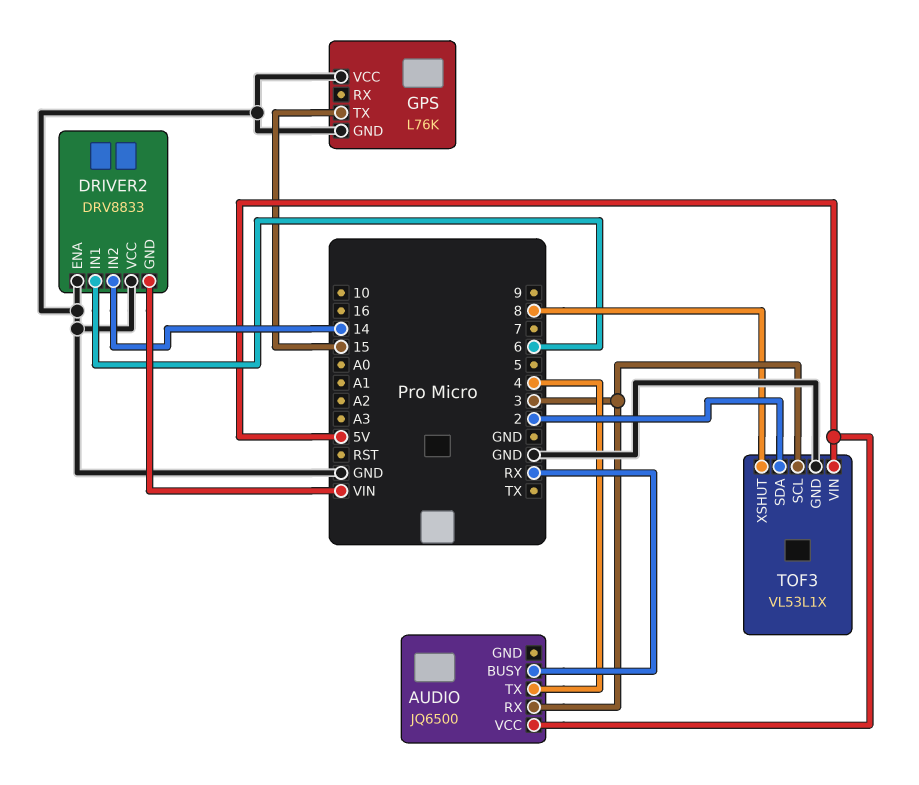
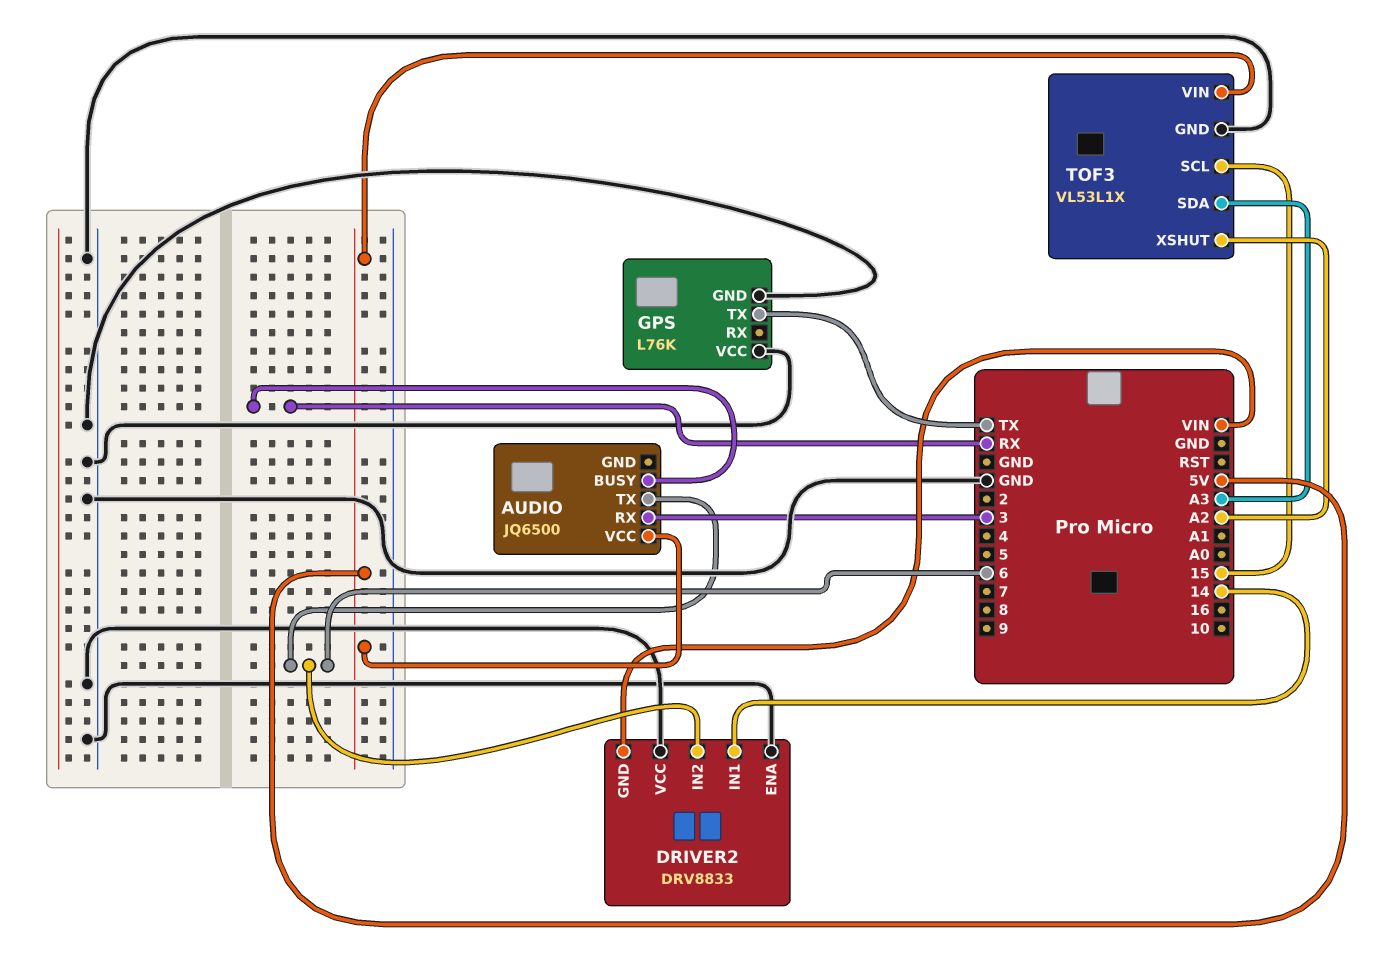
AUDIO pin TX: 4 -> 6
DRIVER2 pin IN1: 6 -> 14
DRIVER2 pin IN2: 14 -> 6
GPS pin TX: 15 -> TX
TOF3 pin SCL: 3 -> 15
TOF3 pin SDA: 2 -> A3
TOF3 pin XSHUT: 8 -> A2

